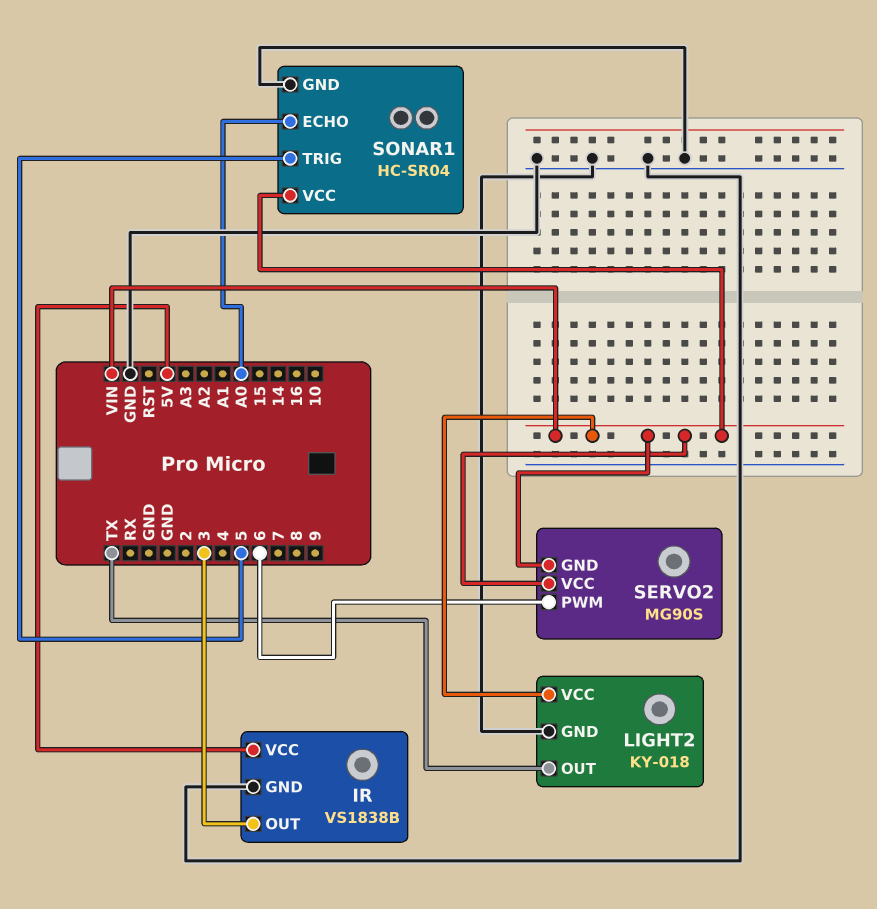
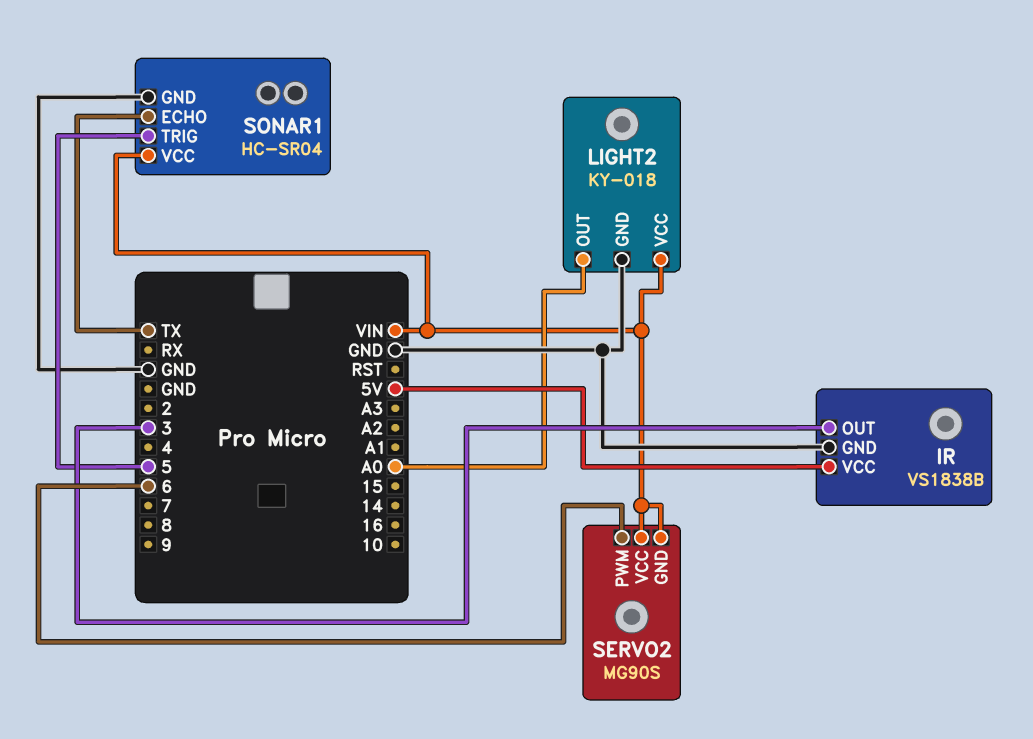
LIGHT2 pin OUT: TX -> A0
SONAR1 pin ECHO: A0 -> TX

